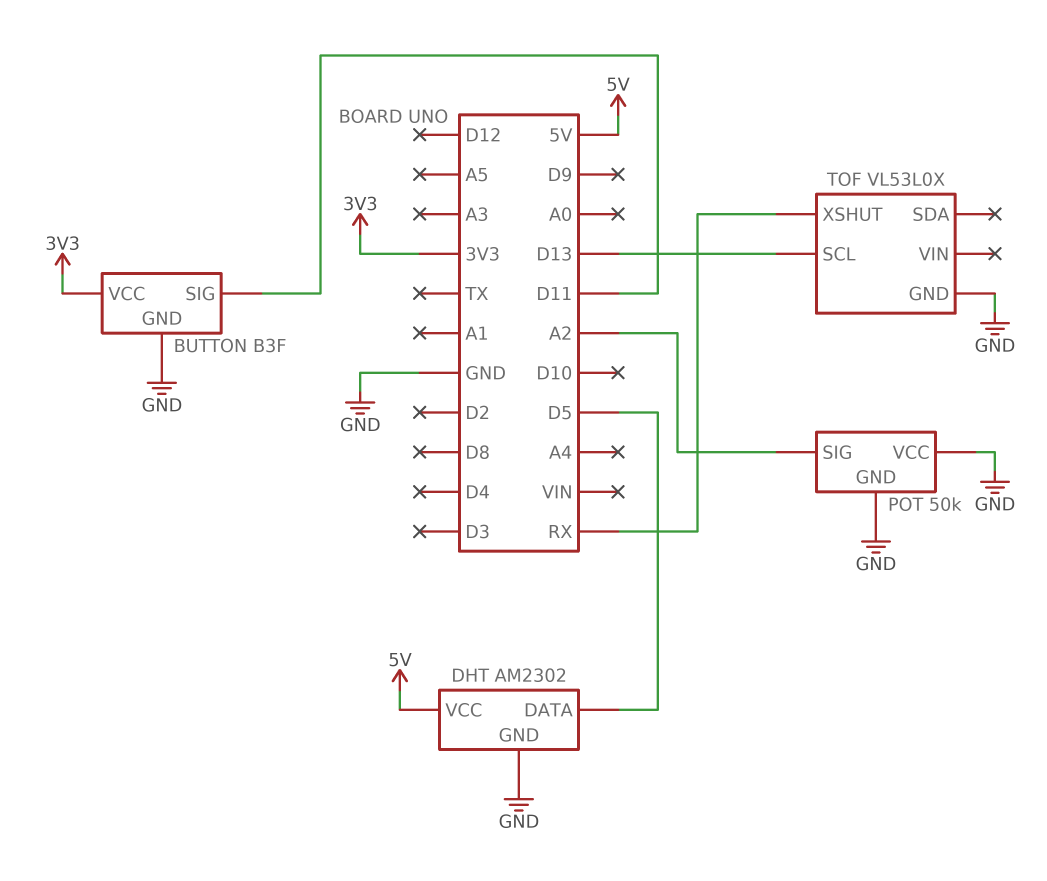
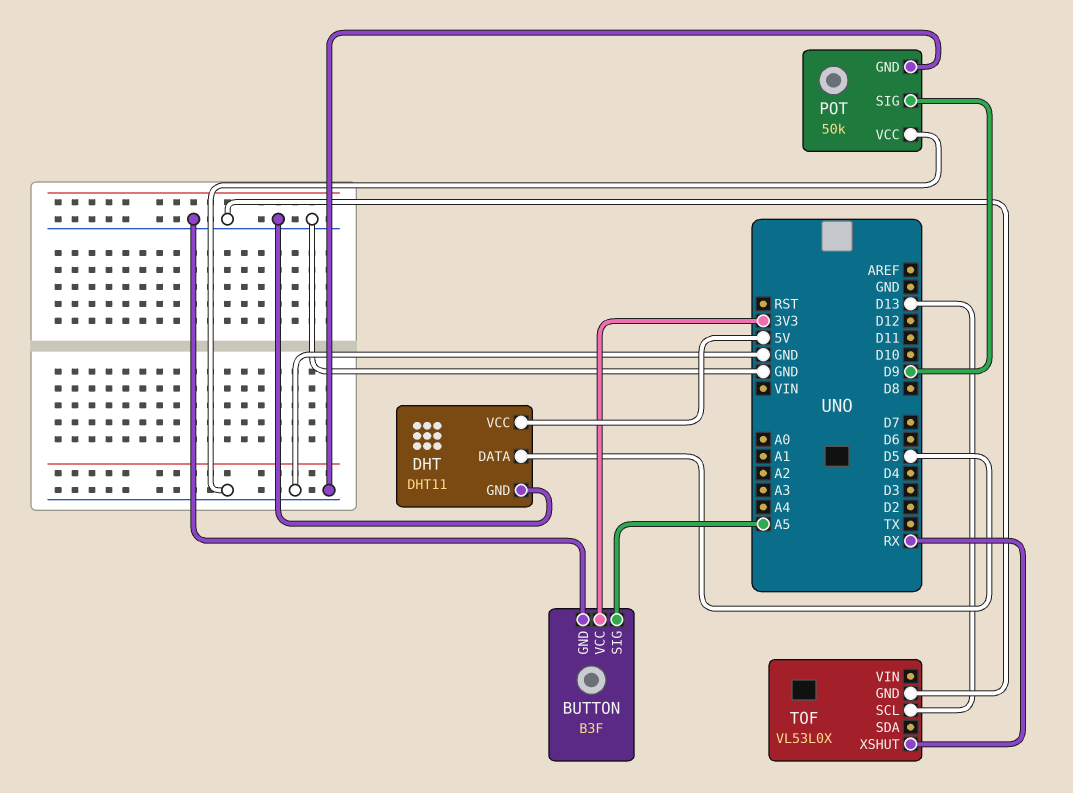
BUTTON pin SIG: D11 -> A5
DHT: AM2302 -> DHT11
POT pin SIG: A2 -> D9

